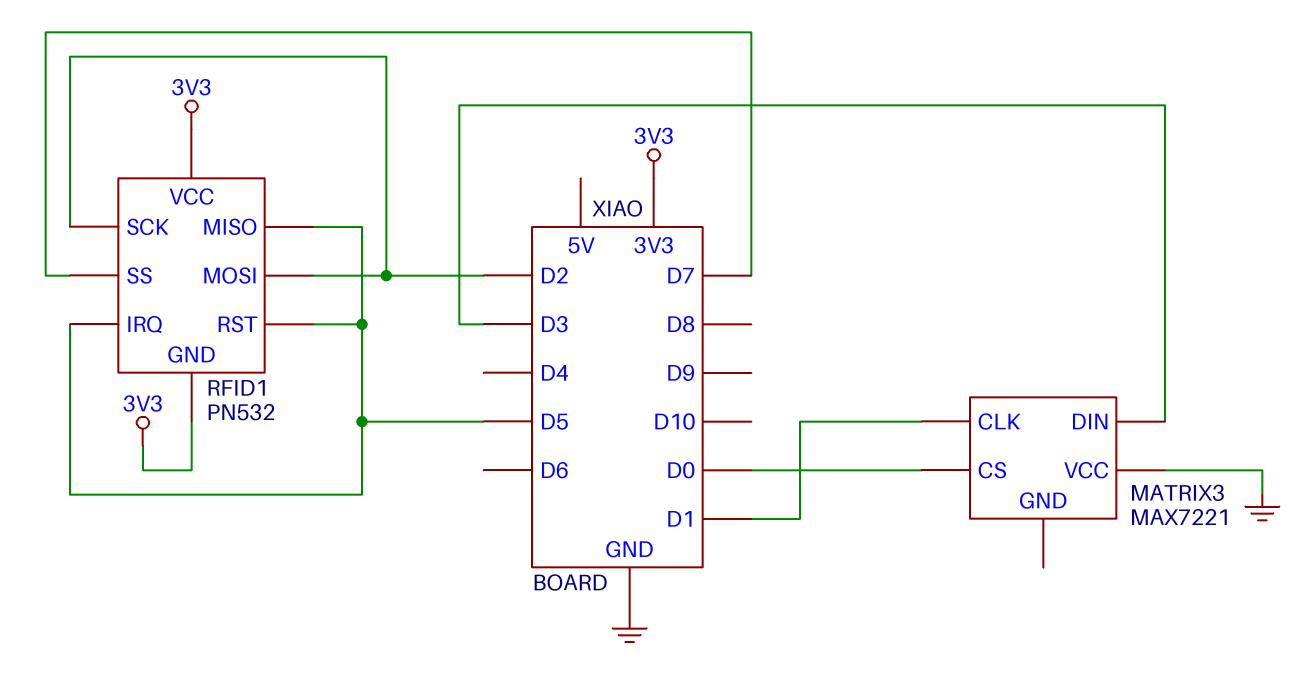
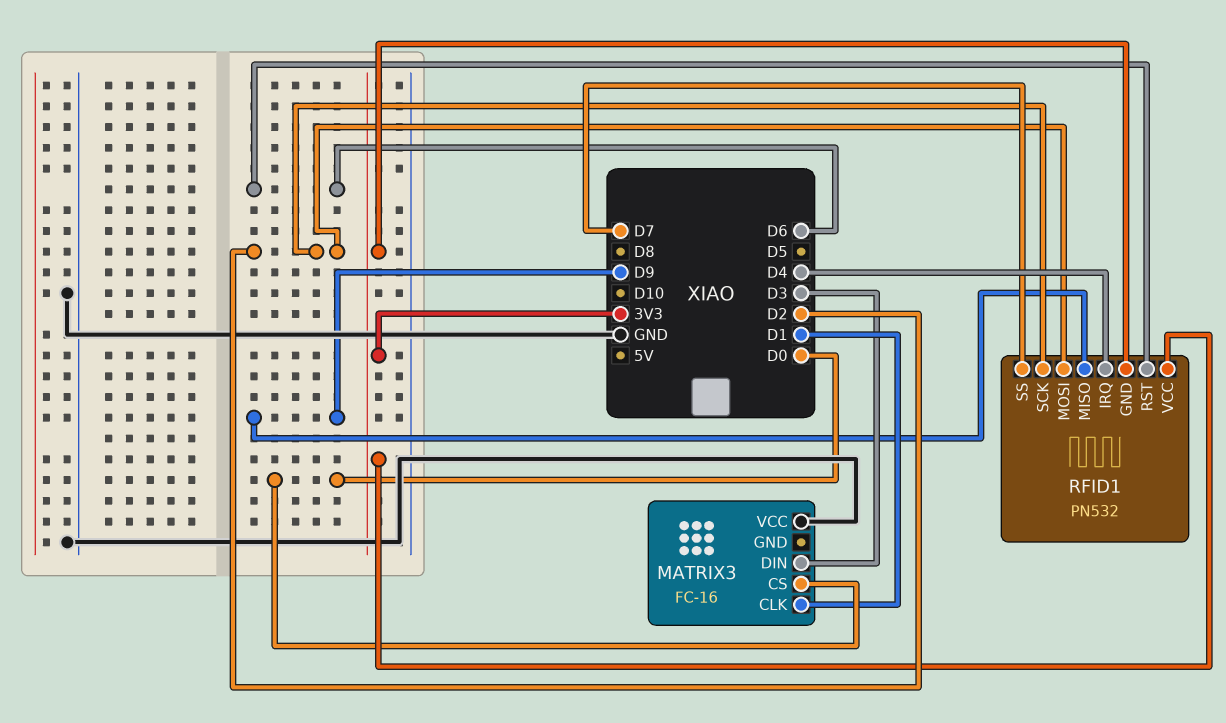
MATRIX3: MAX7221 -> FC-16
RFID1 pin IRQ: D5 -> D4
RFID1 pin MISO: D5 -> D9
RFID1 pin RST: D5 -> D6

